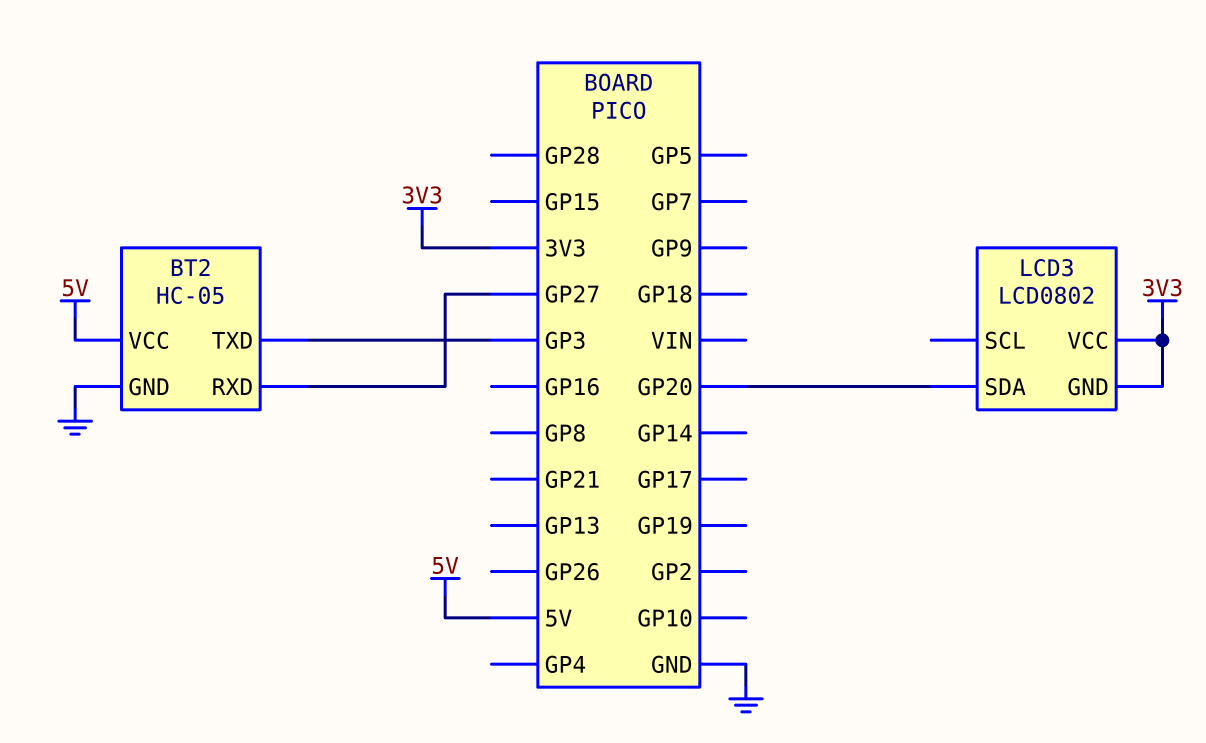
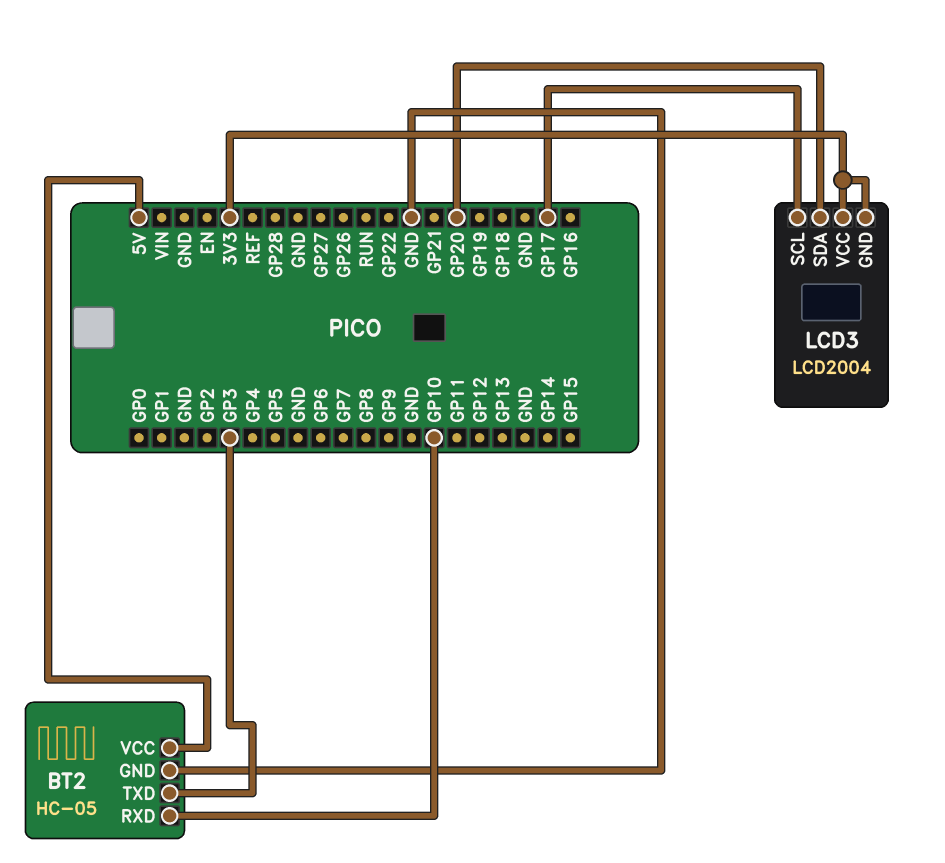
BT2 pin RXD: GP27 -> GP10
LCD3: LCD0802 -> LCD2004
LCD3 pin SCL: none -> GP17

